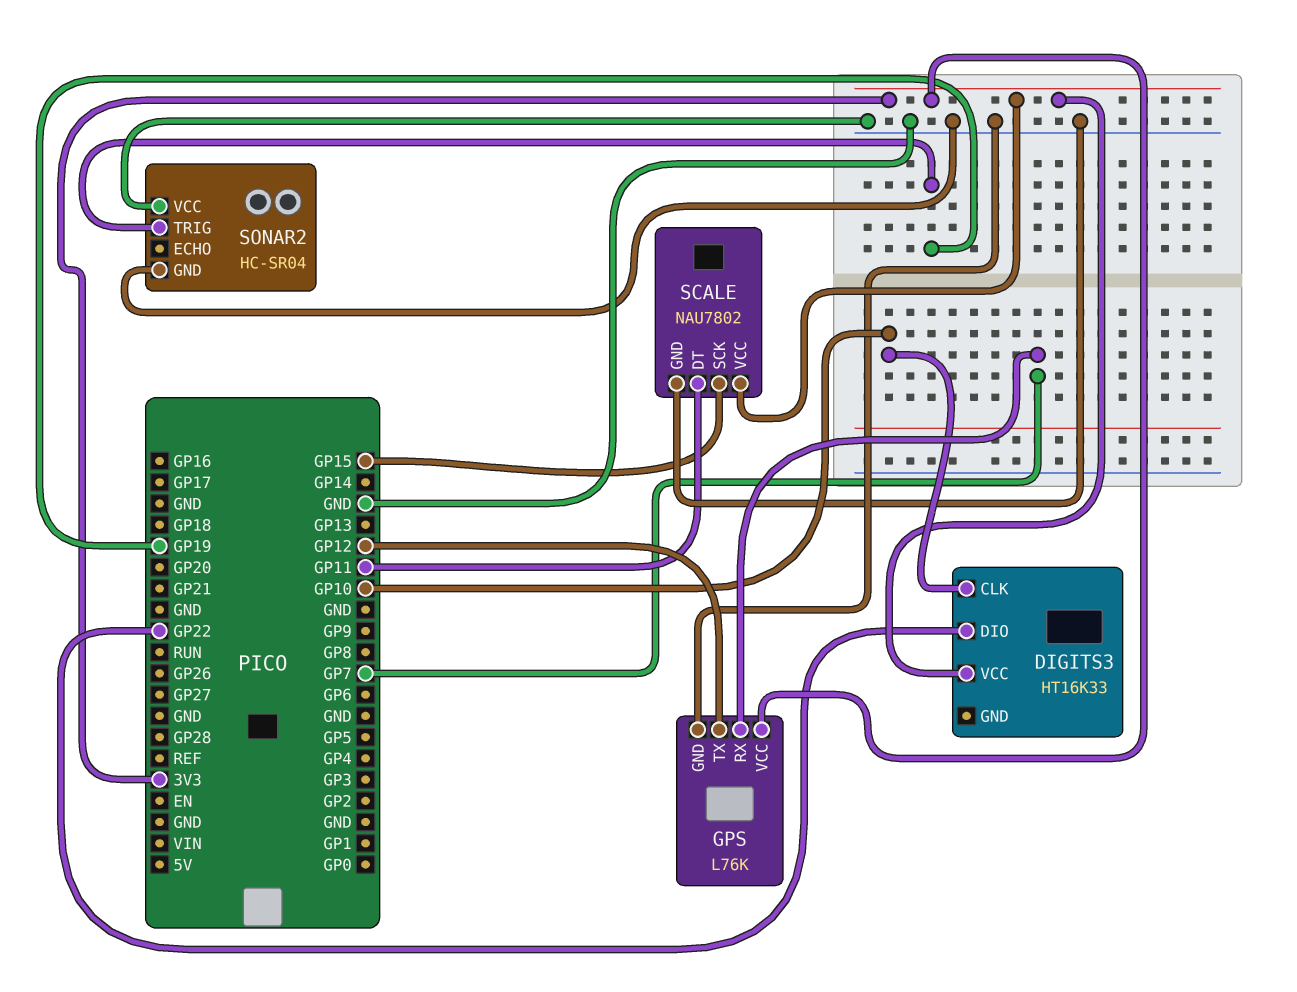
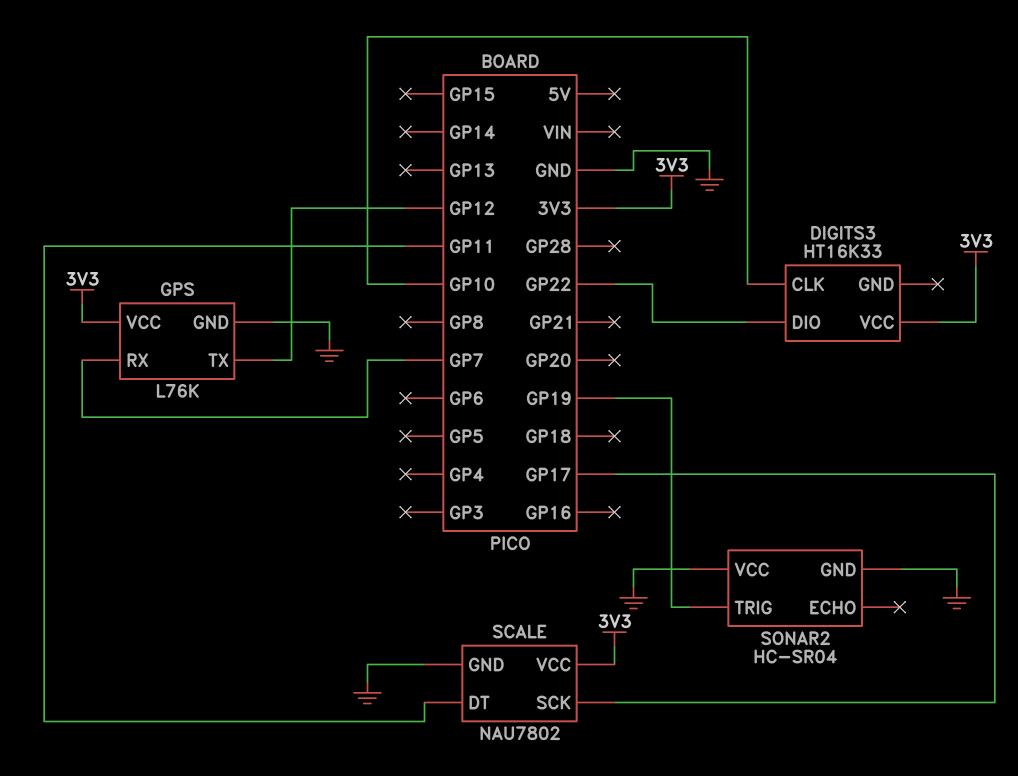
SCALE pin SCK: GP15 -> GP17

